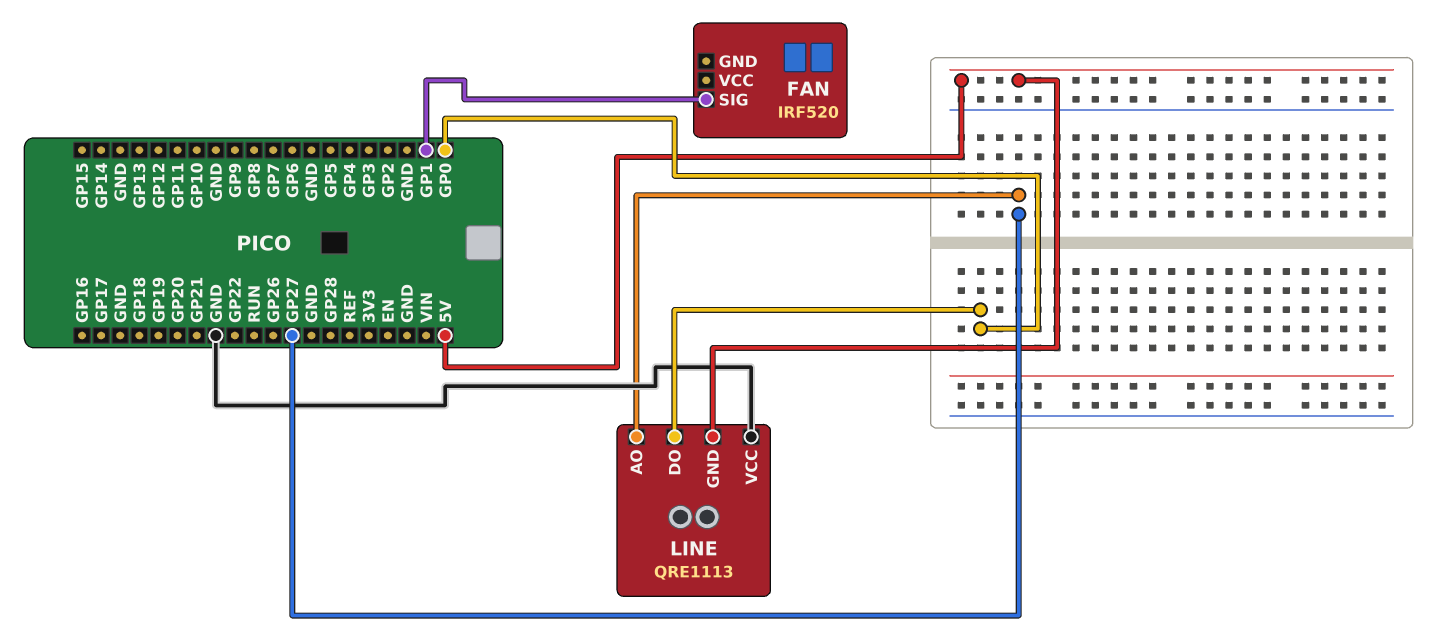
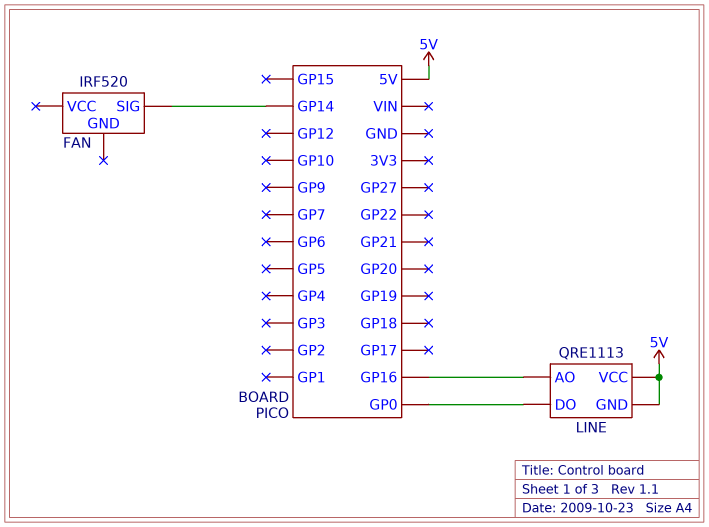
FAN pin SIG: GP1 -> GP14
LINE pin AO: GP27 -> GP16
LINE pin VCC: GND -> 5V

